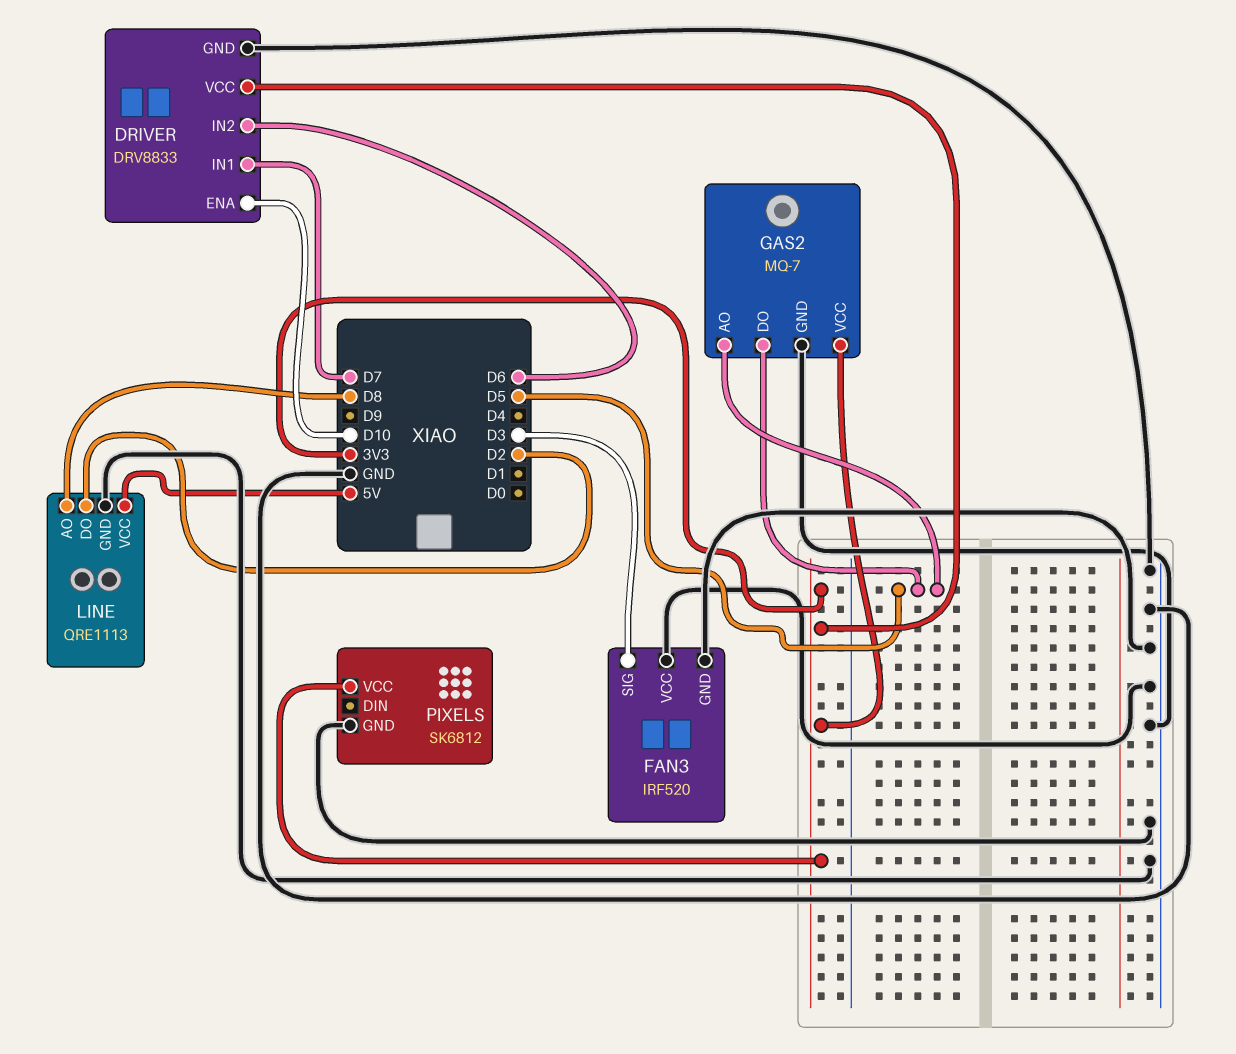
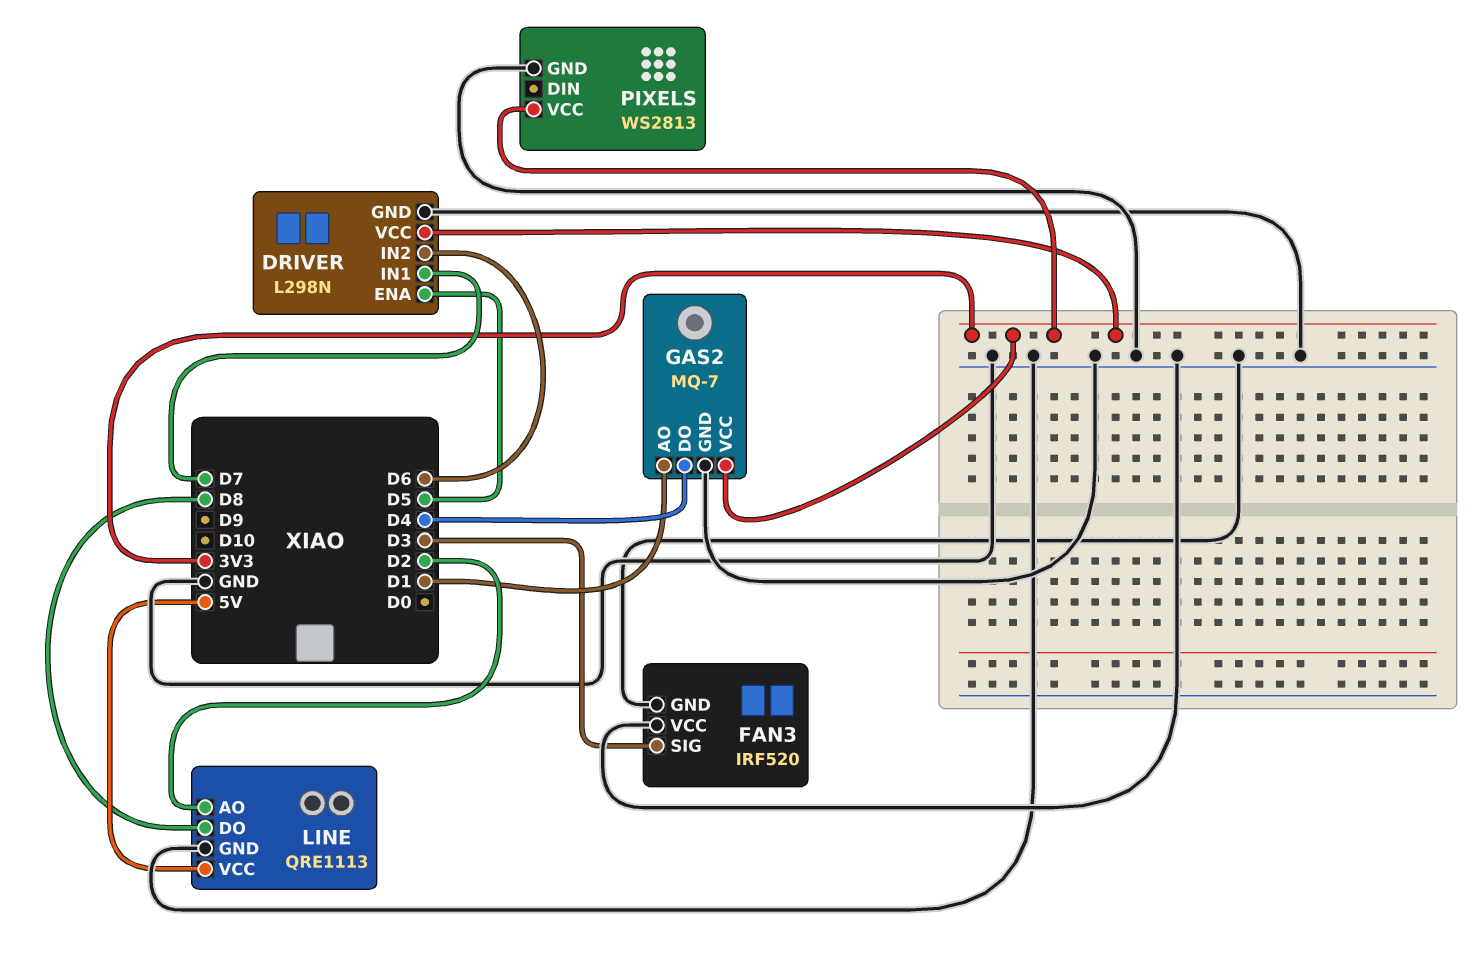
DRIVER: DRV8833 -> L298N
DRIVER pin ENA: D10 -> D5
GAS2 pin AO: D5 -> D1
GAS2 pin DO: D5 -> D4
LINE pin AO: D8 -> D2
LINE pin DO: D2 -> D8
PIXELS: SK6812 -> WS2813

